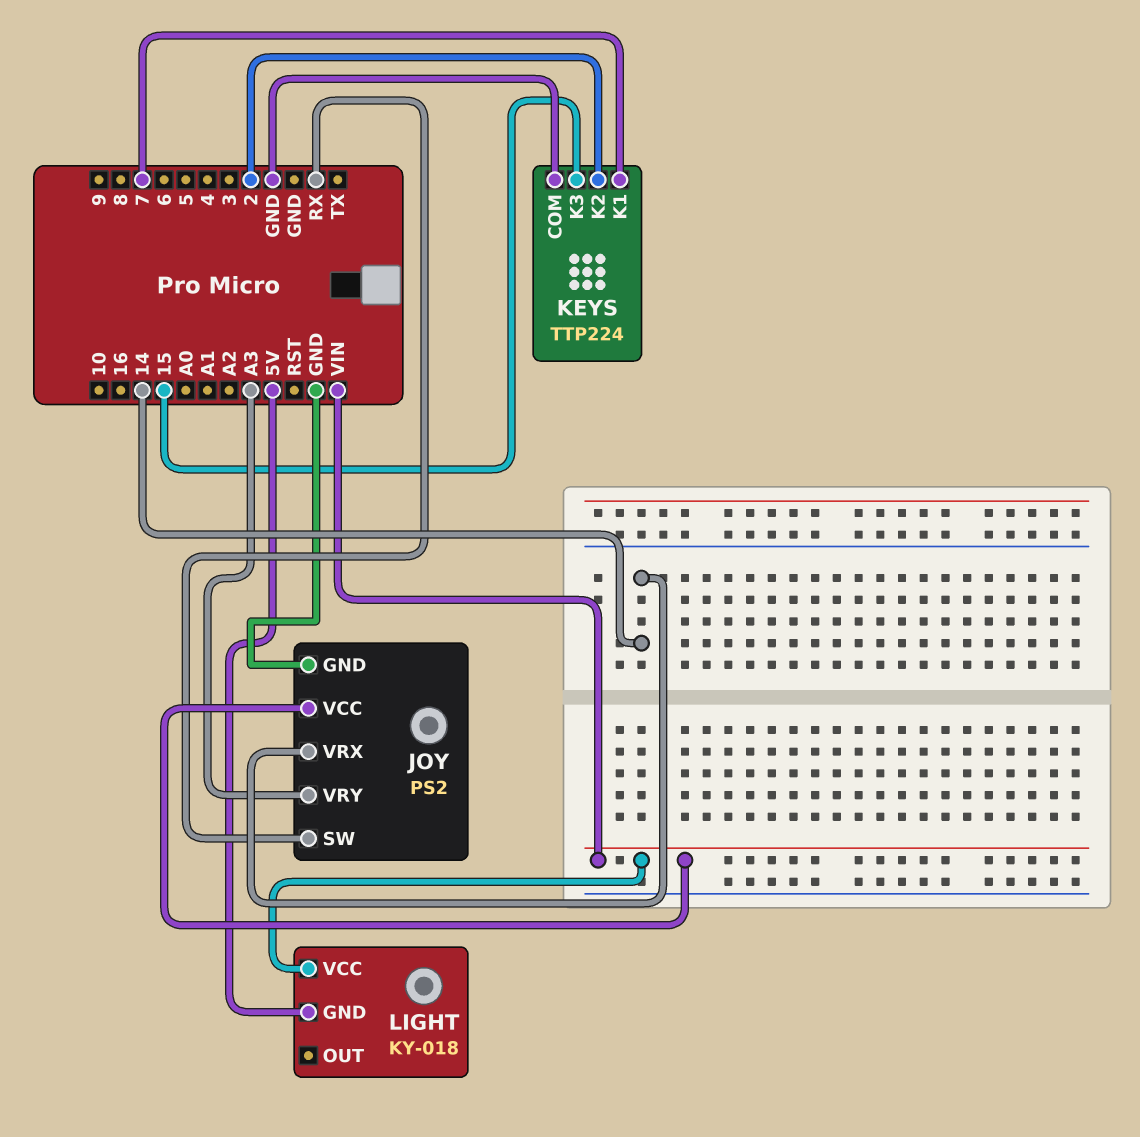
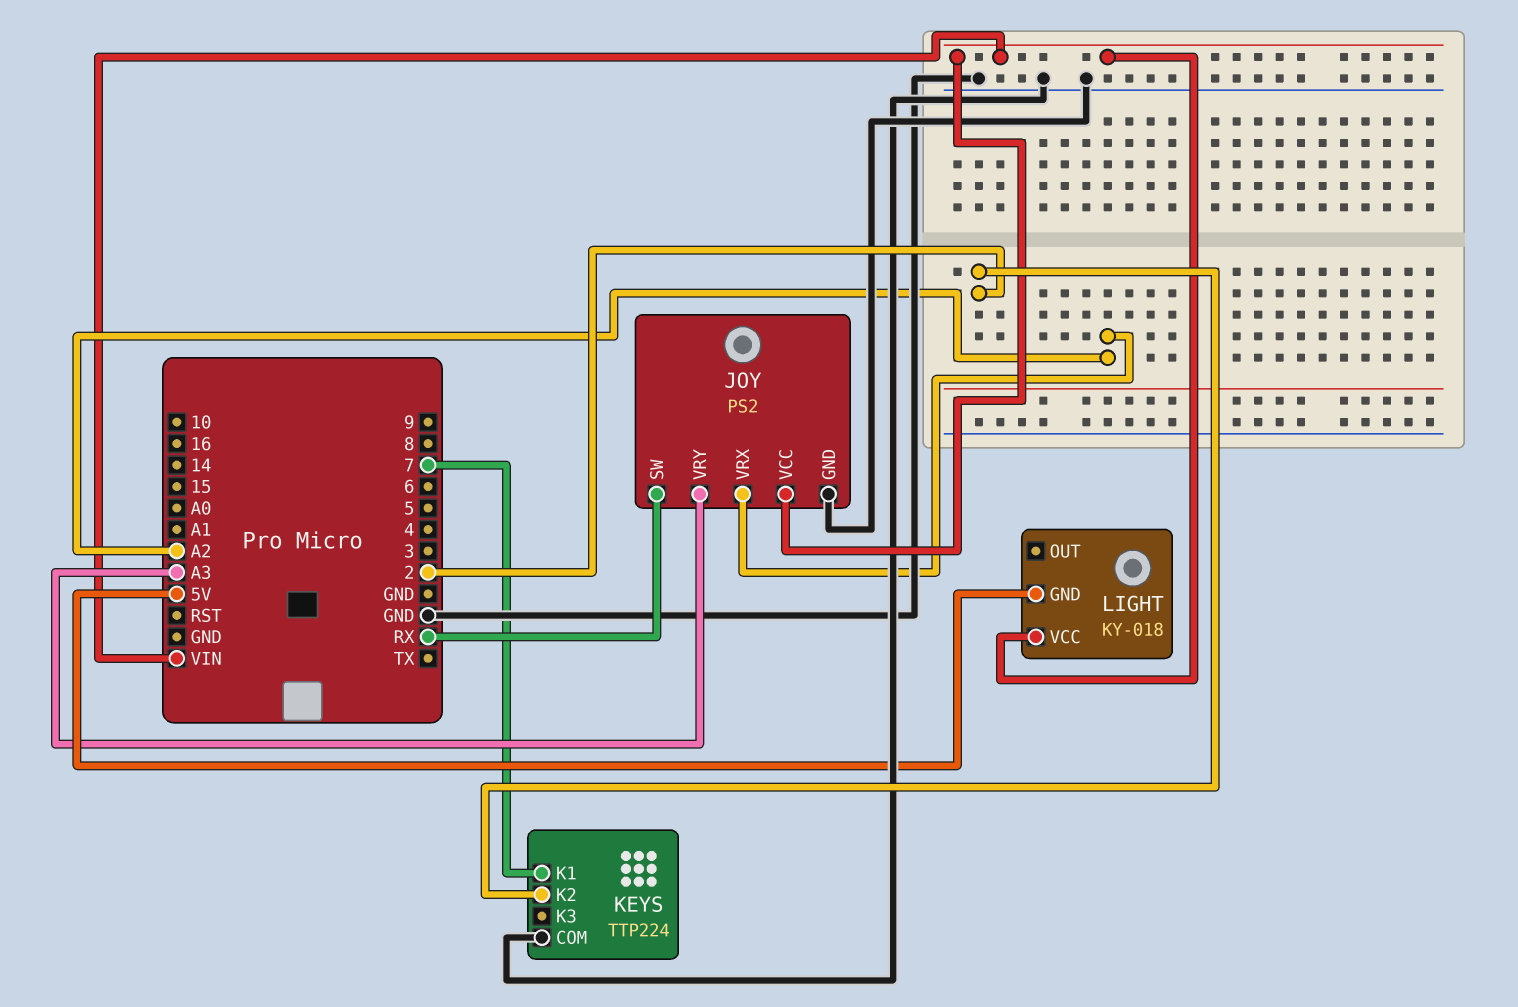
JOY pin VRX: 14 -> A2
KEYS pin K3: 15 -> none

